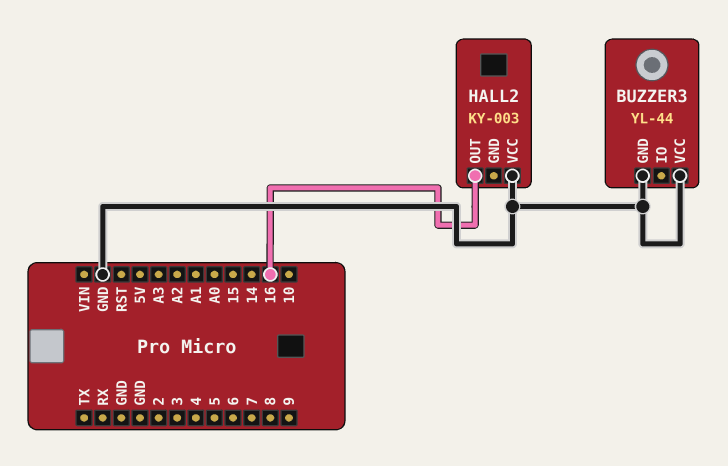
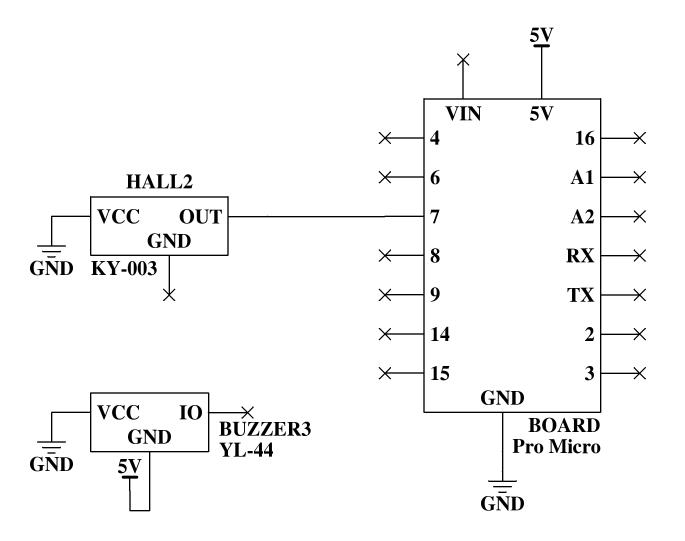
BUZZER3 pin GND: GND -> 5V
HALL2 pin OUT: 16 -> 7

